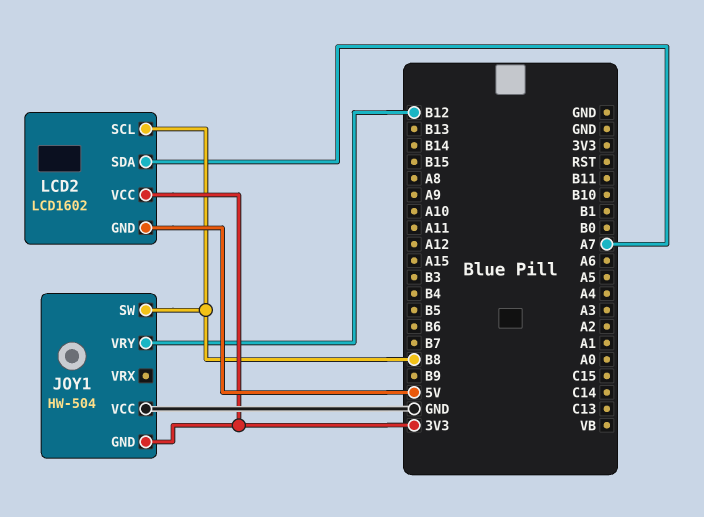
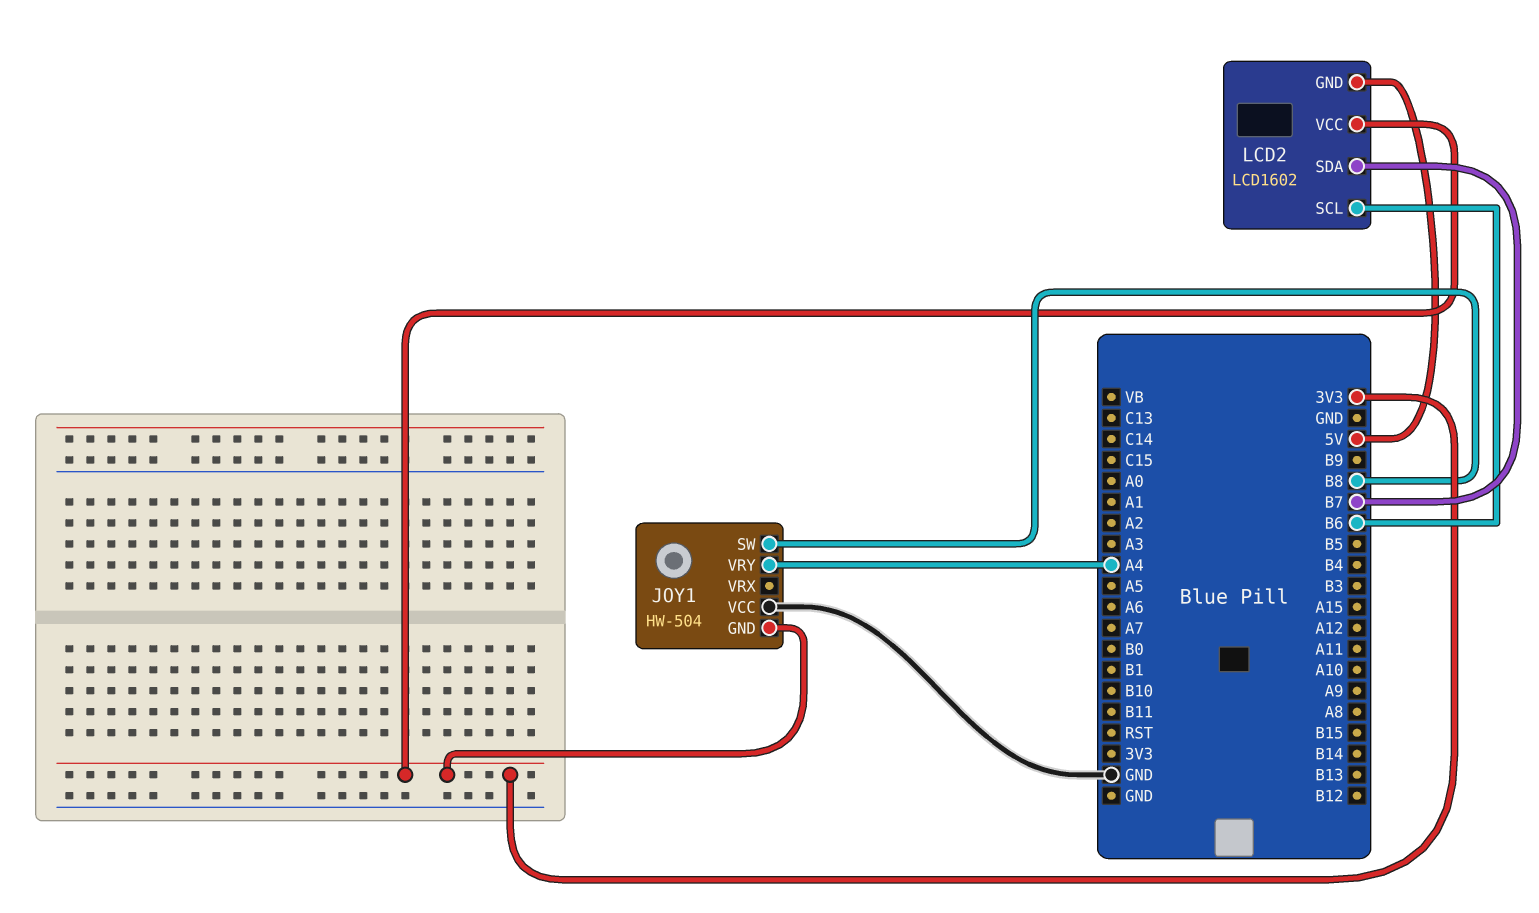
JOY1 pin VRY: B12 -> A4
LCD2 pin SCL: B8 -> B6
LCD2 pin SDA: A7 -> B7

